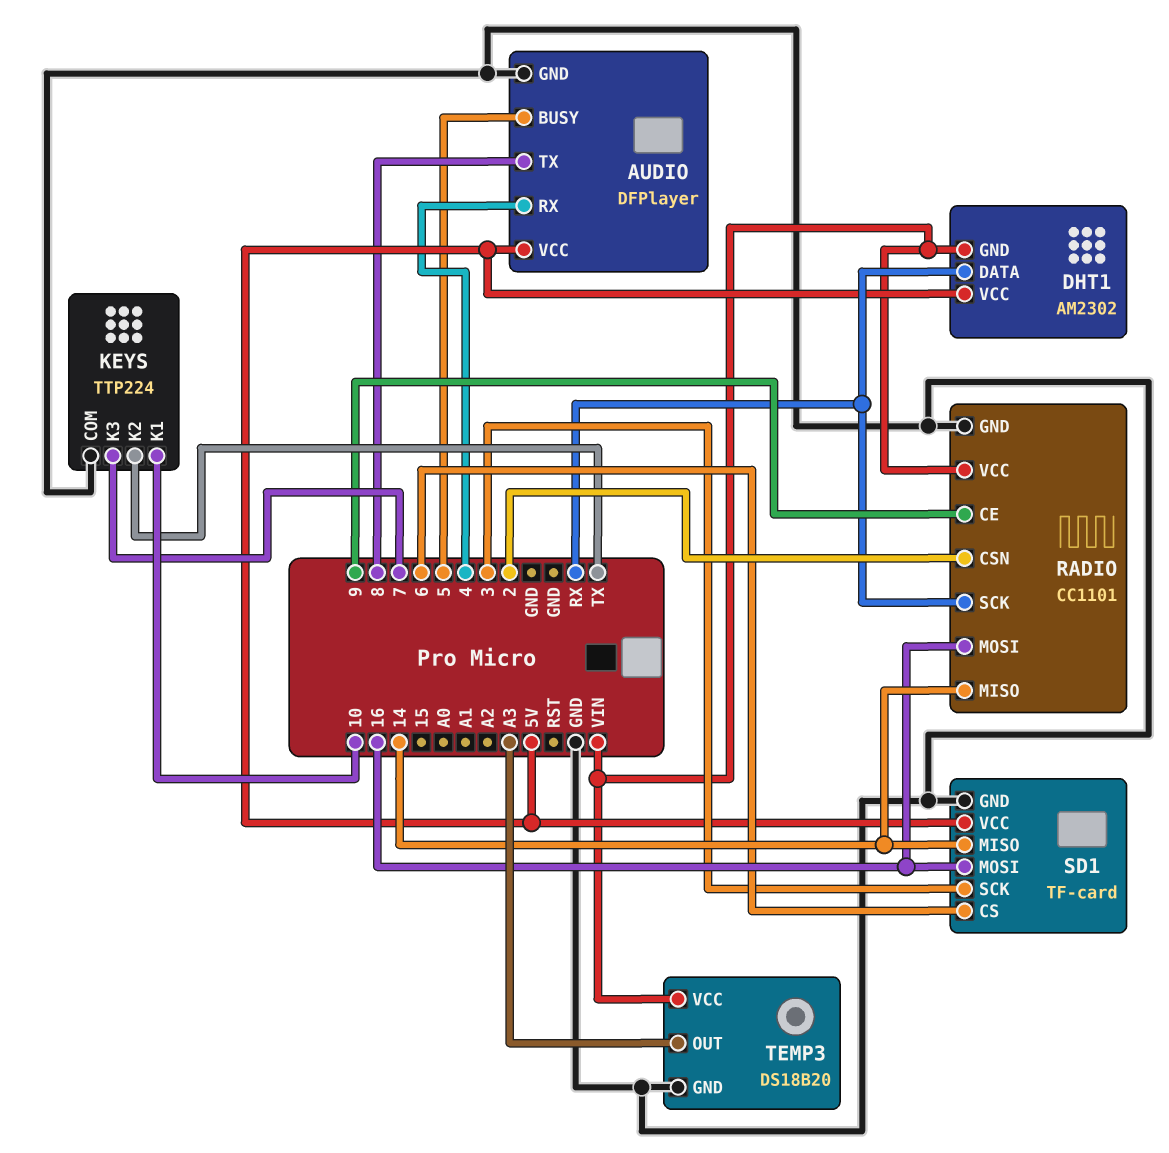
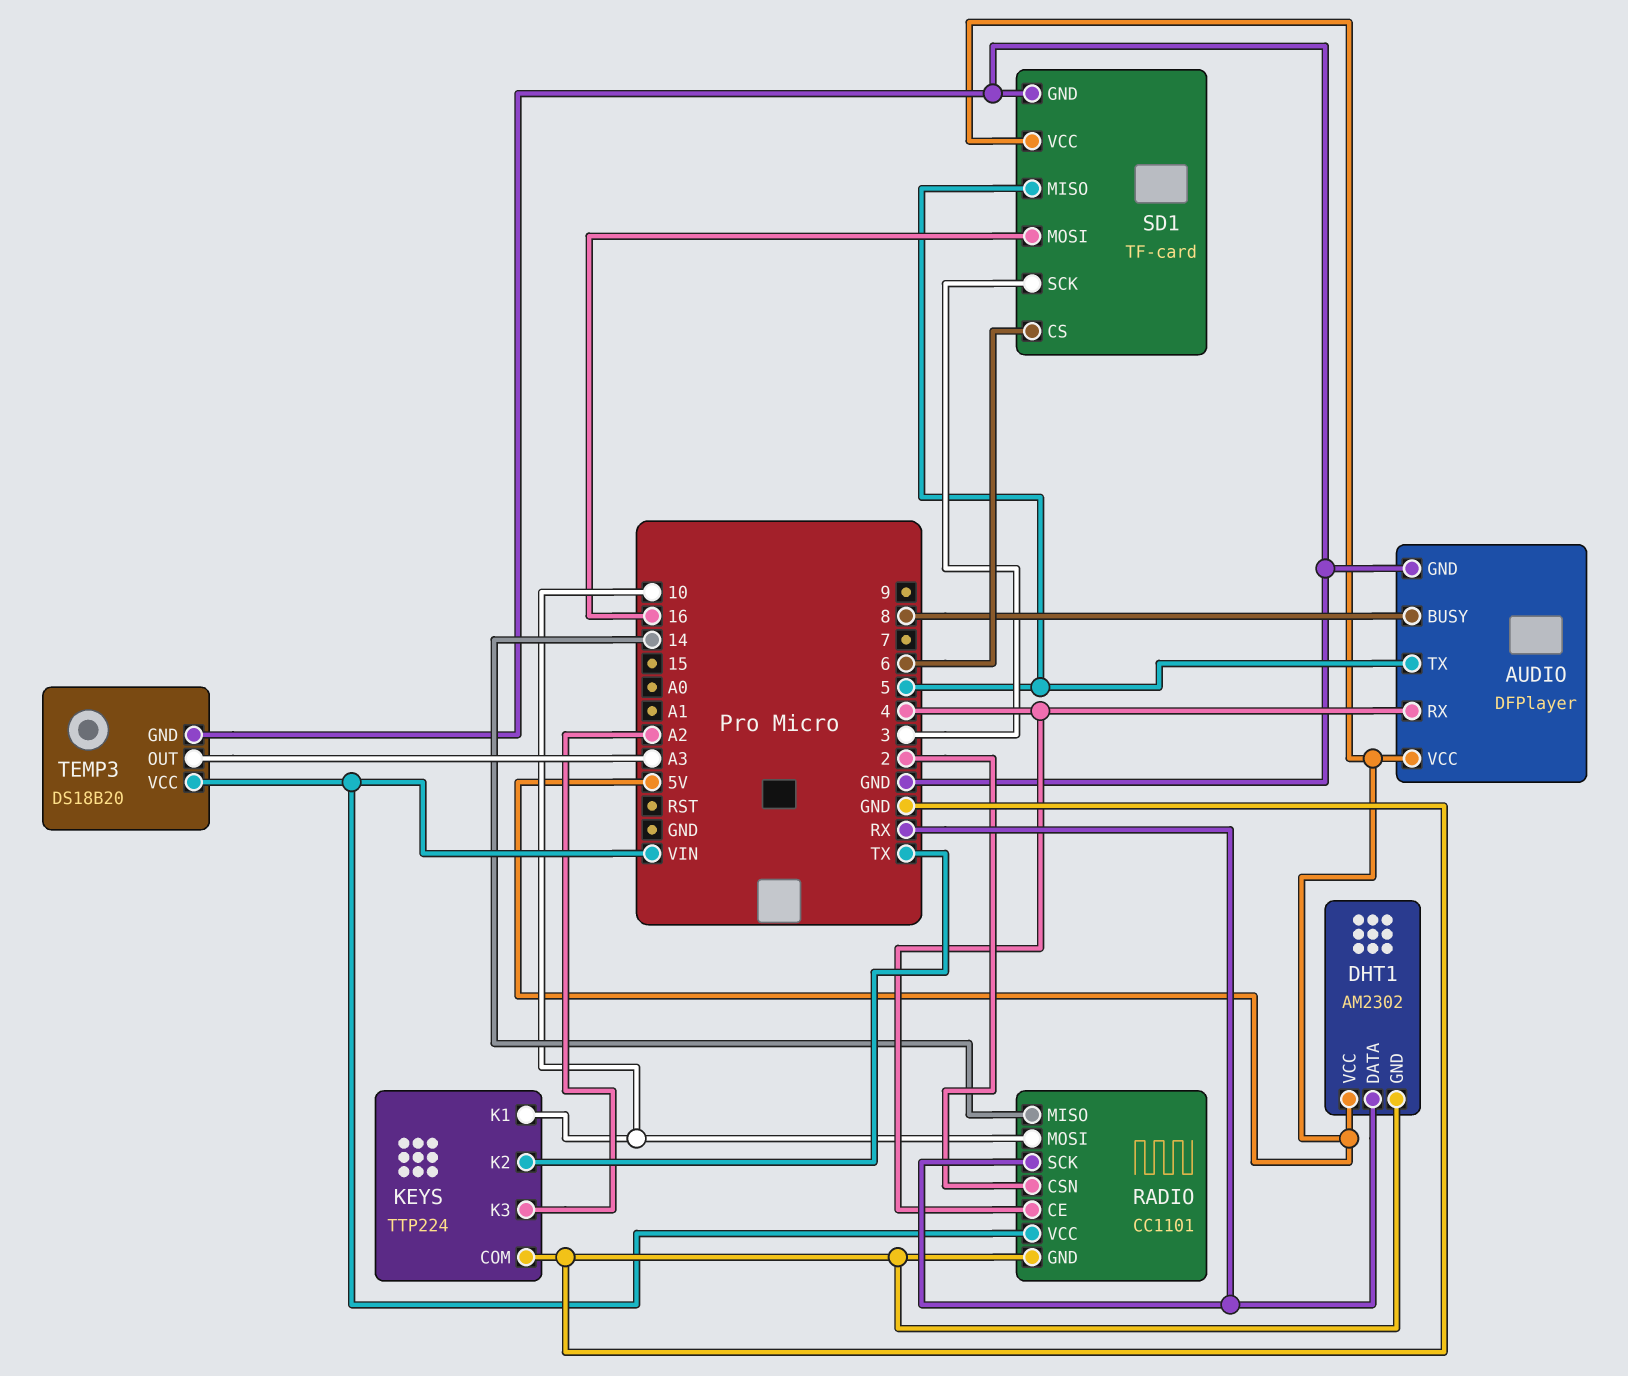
AUDIO pin BUSY: 5 -> 8
AUDIO pin TX: 8 -> 5
DHT1 pin GND: VIN -> GND
KEYS pin K3: 7 -> A2
RADIO pin CE: 9 -> 4
RADIO pin MOSI: 16 -> 10
SD1 pin MISO: 14 -> 5

